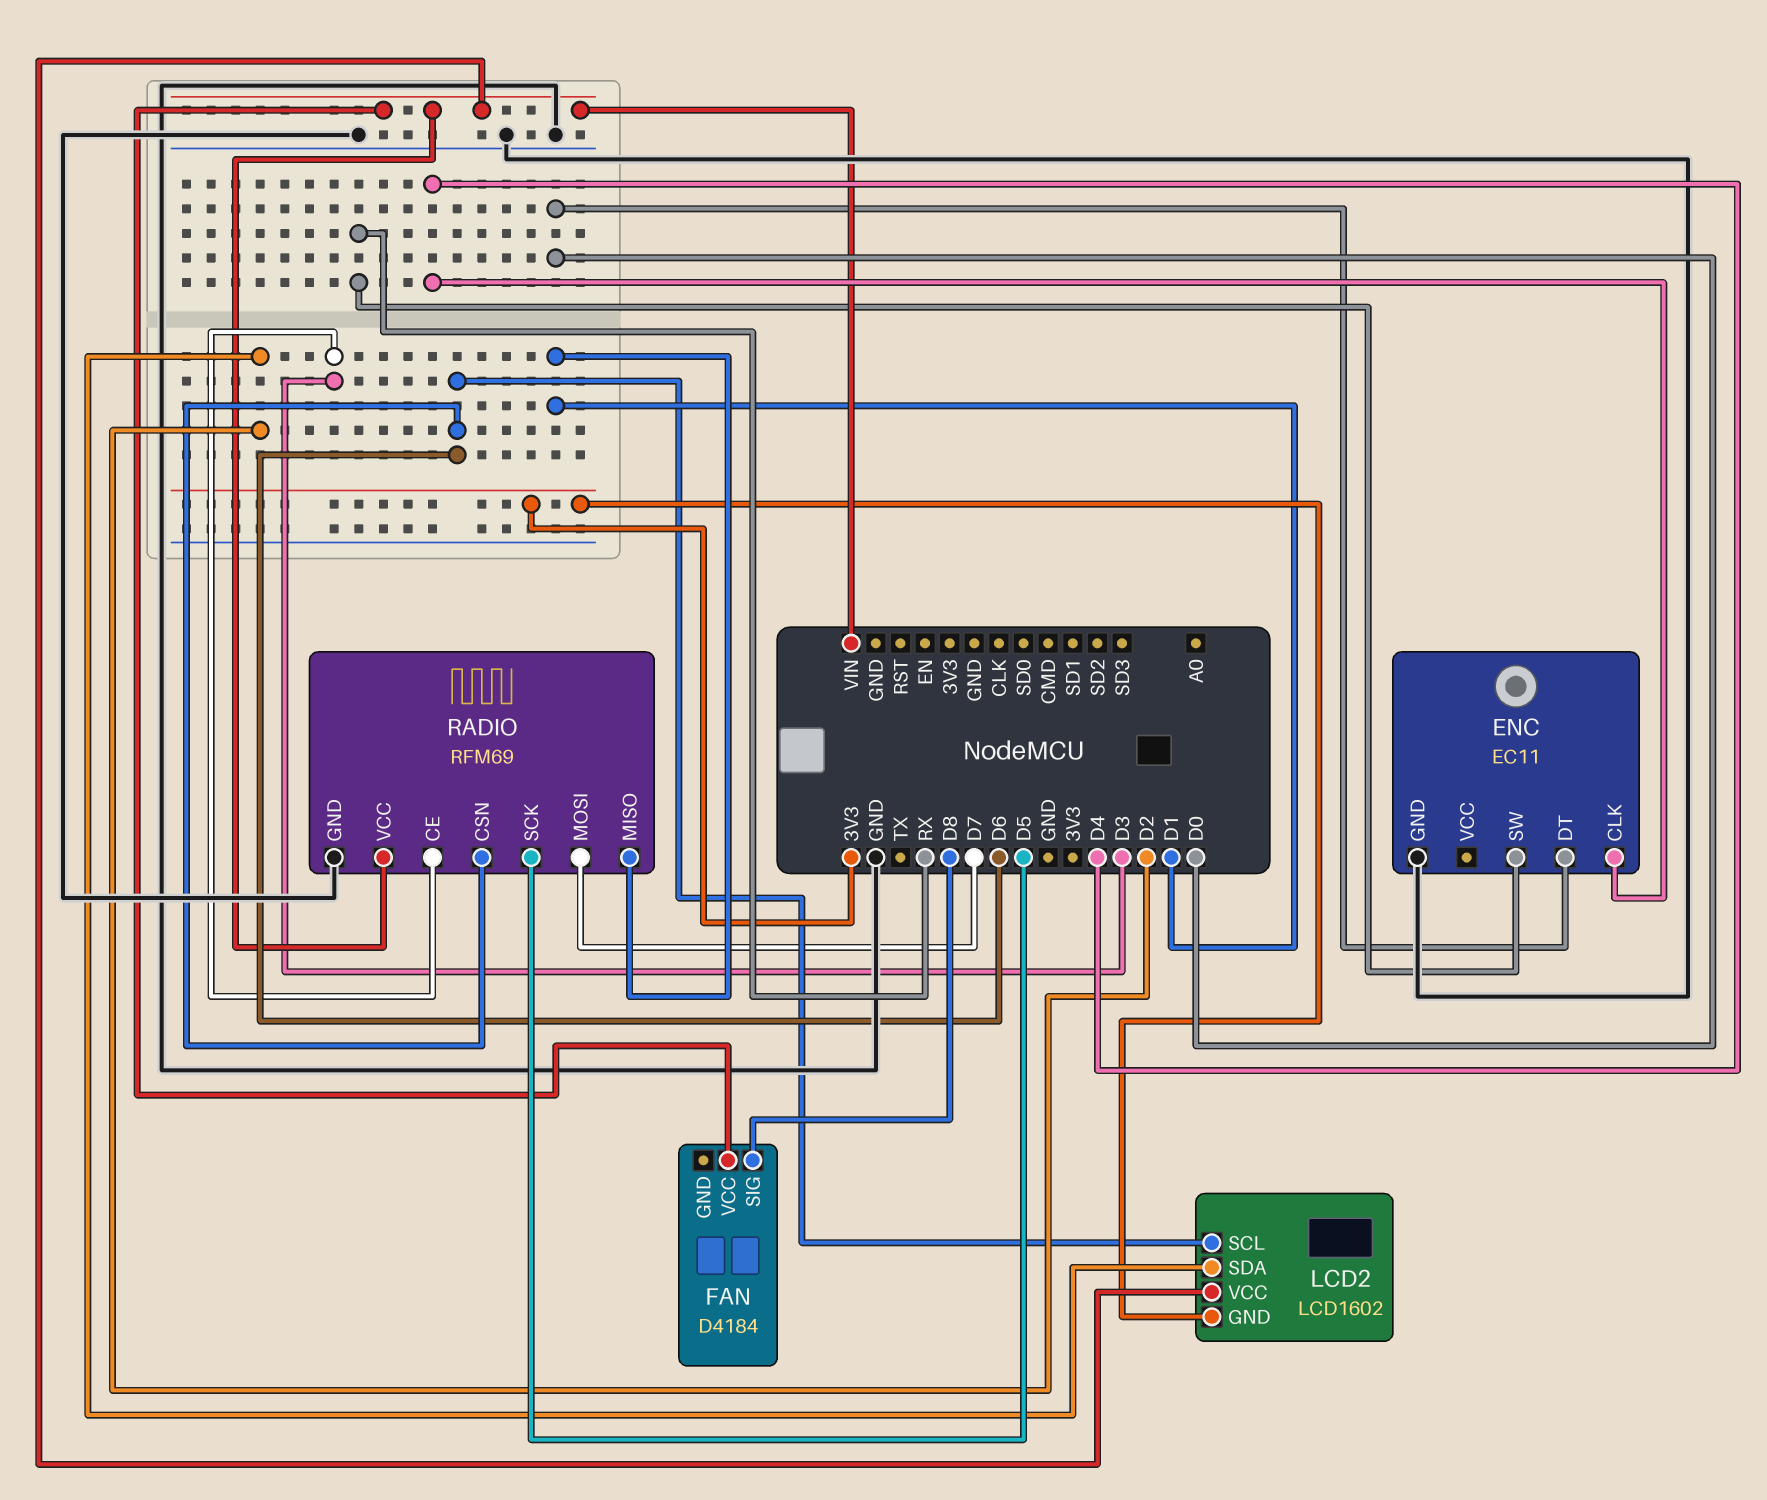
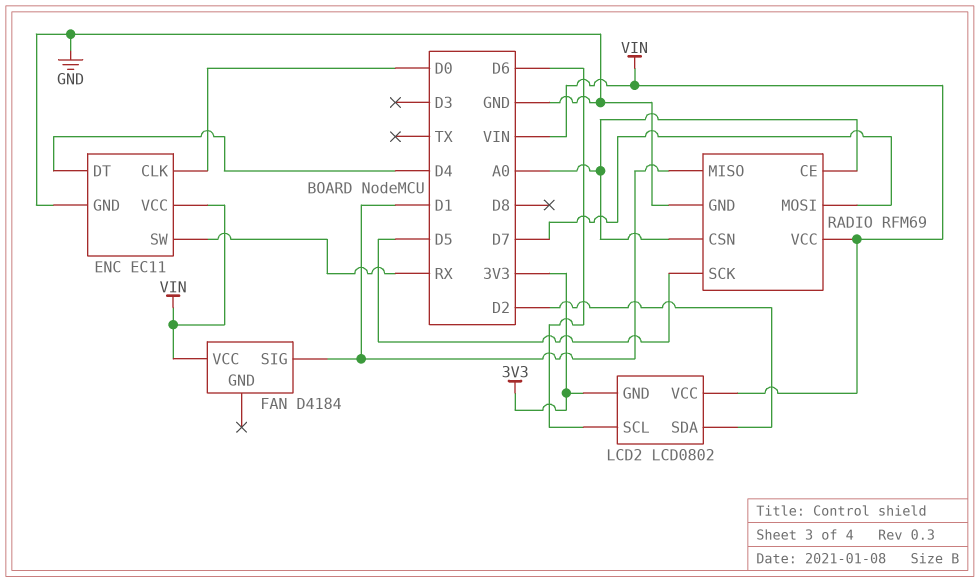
ENC pin CLK: D4 -> D0
ENC pin DT: D0 -> D4
ENC pin VCC: none -> VIN
FAN pin SIG: D8 -> D1
LCD2: LCD1602 -> LCD0802
RADIO pin CE: D3 -> A0
RADIO pin CSN: D6 -> A0

